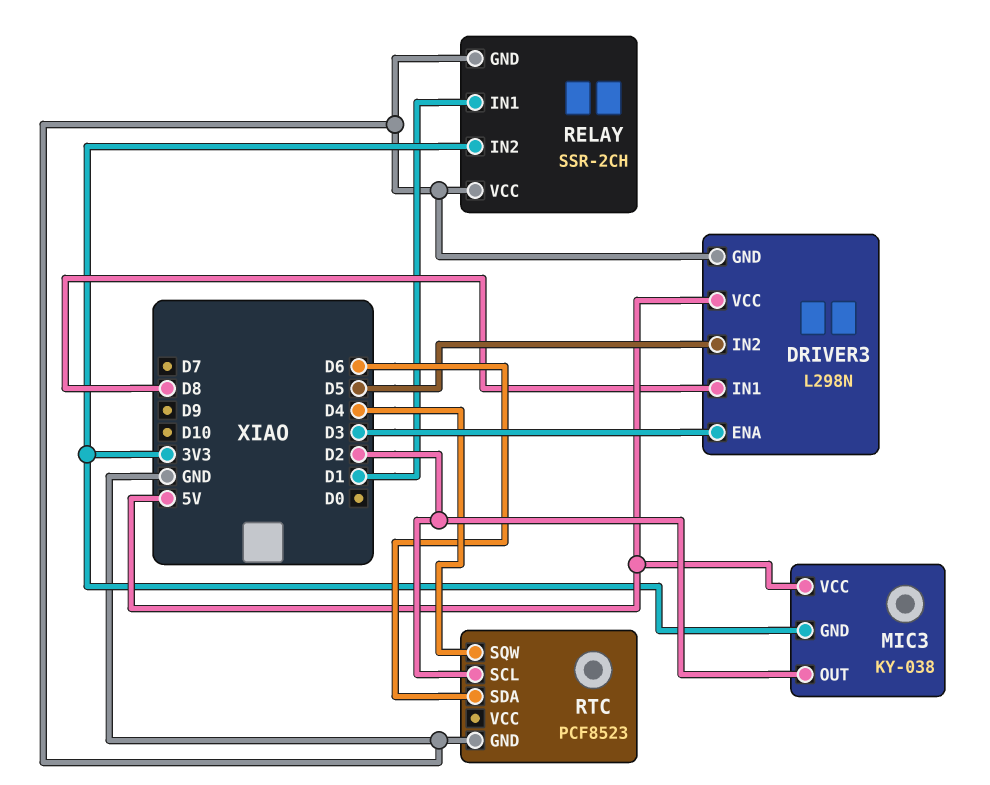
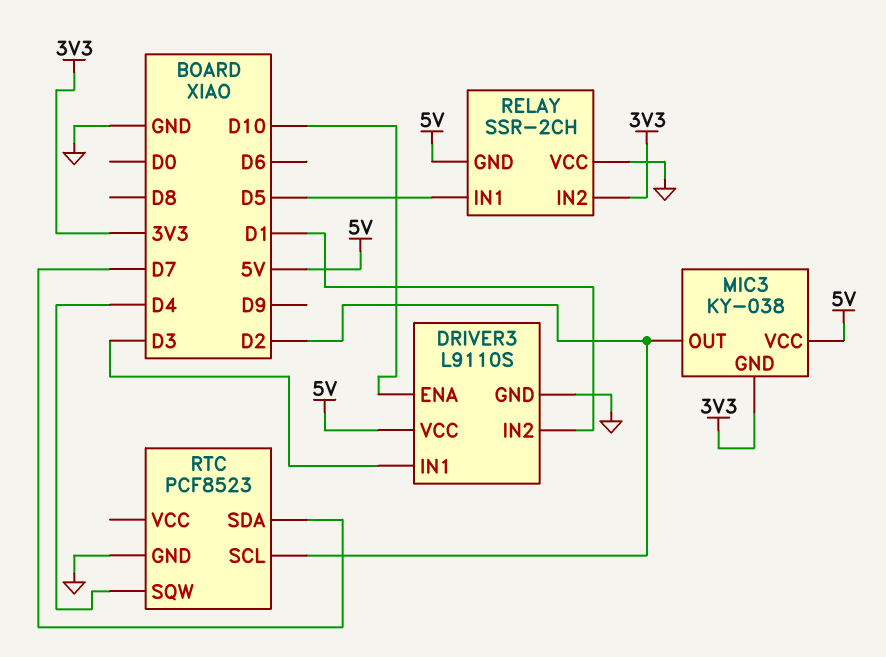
DRIVER3: L298N -> L9110S
DRIVER3 pin ENA: D3 -> D10
DRIVER3 pin IN1: D8 -> D3
DRIVER3 pin IN2: D5 -> D1
RELAY pin GND: GND -> 5V
RELAY pin IN1: D1 -> D5
RTC pin SDA: D6 -> D7

